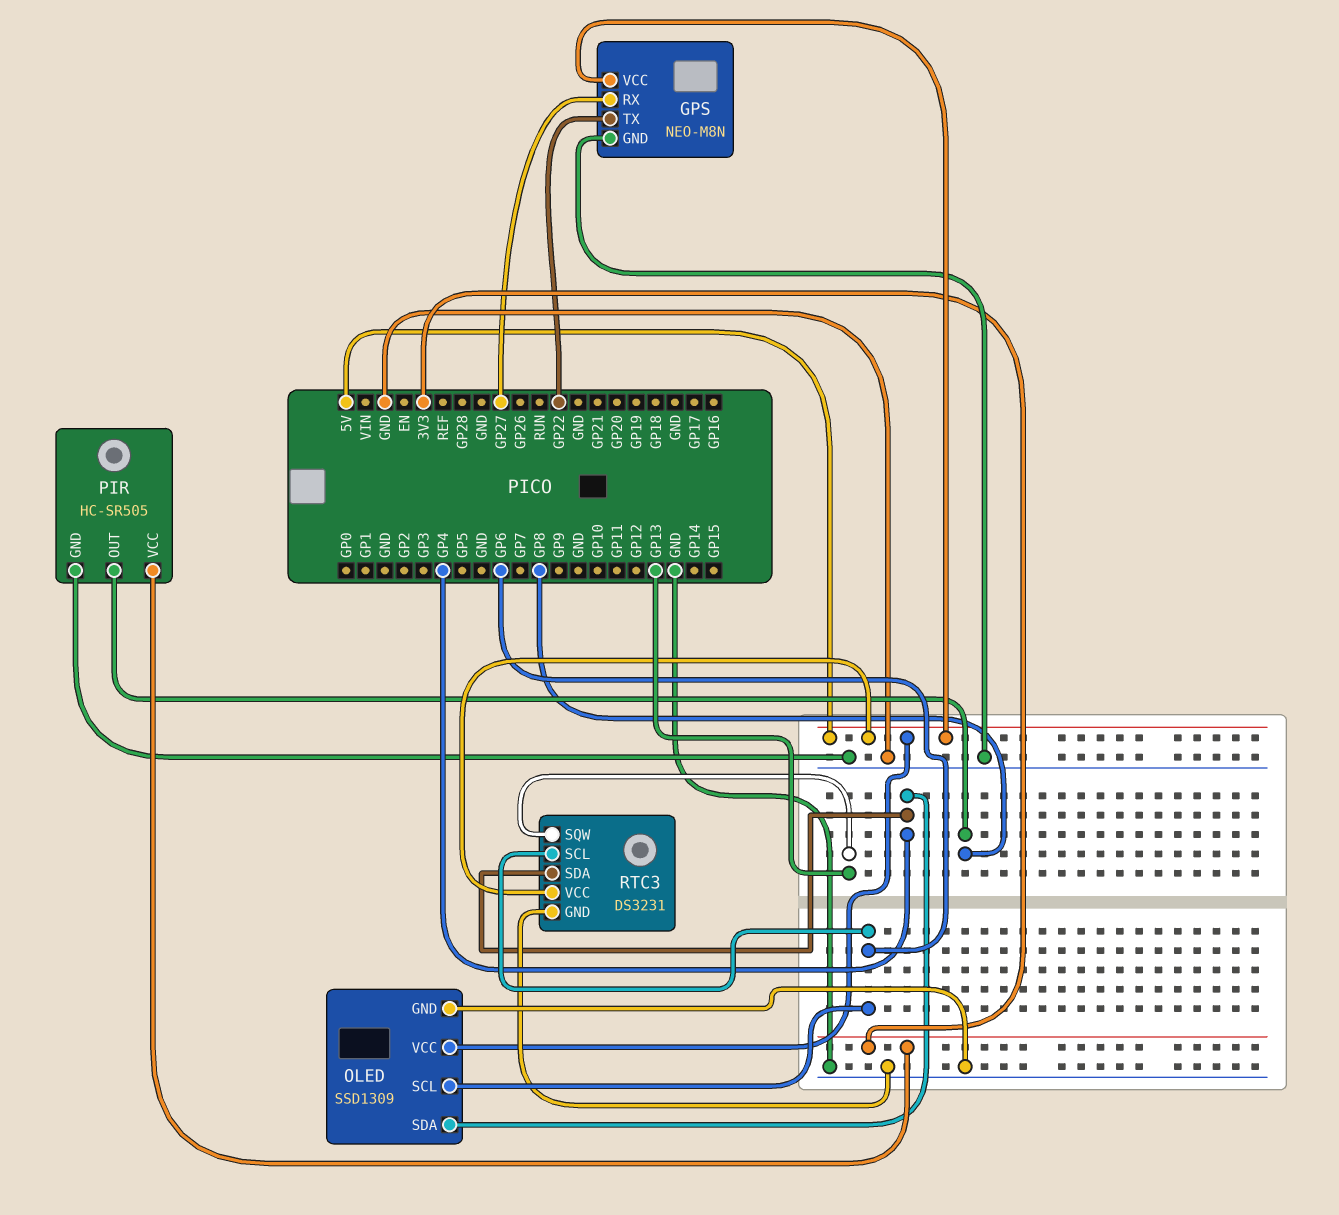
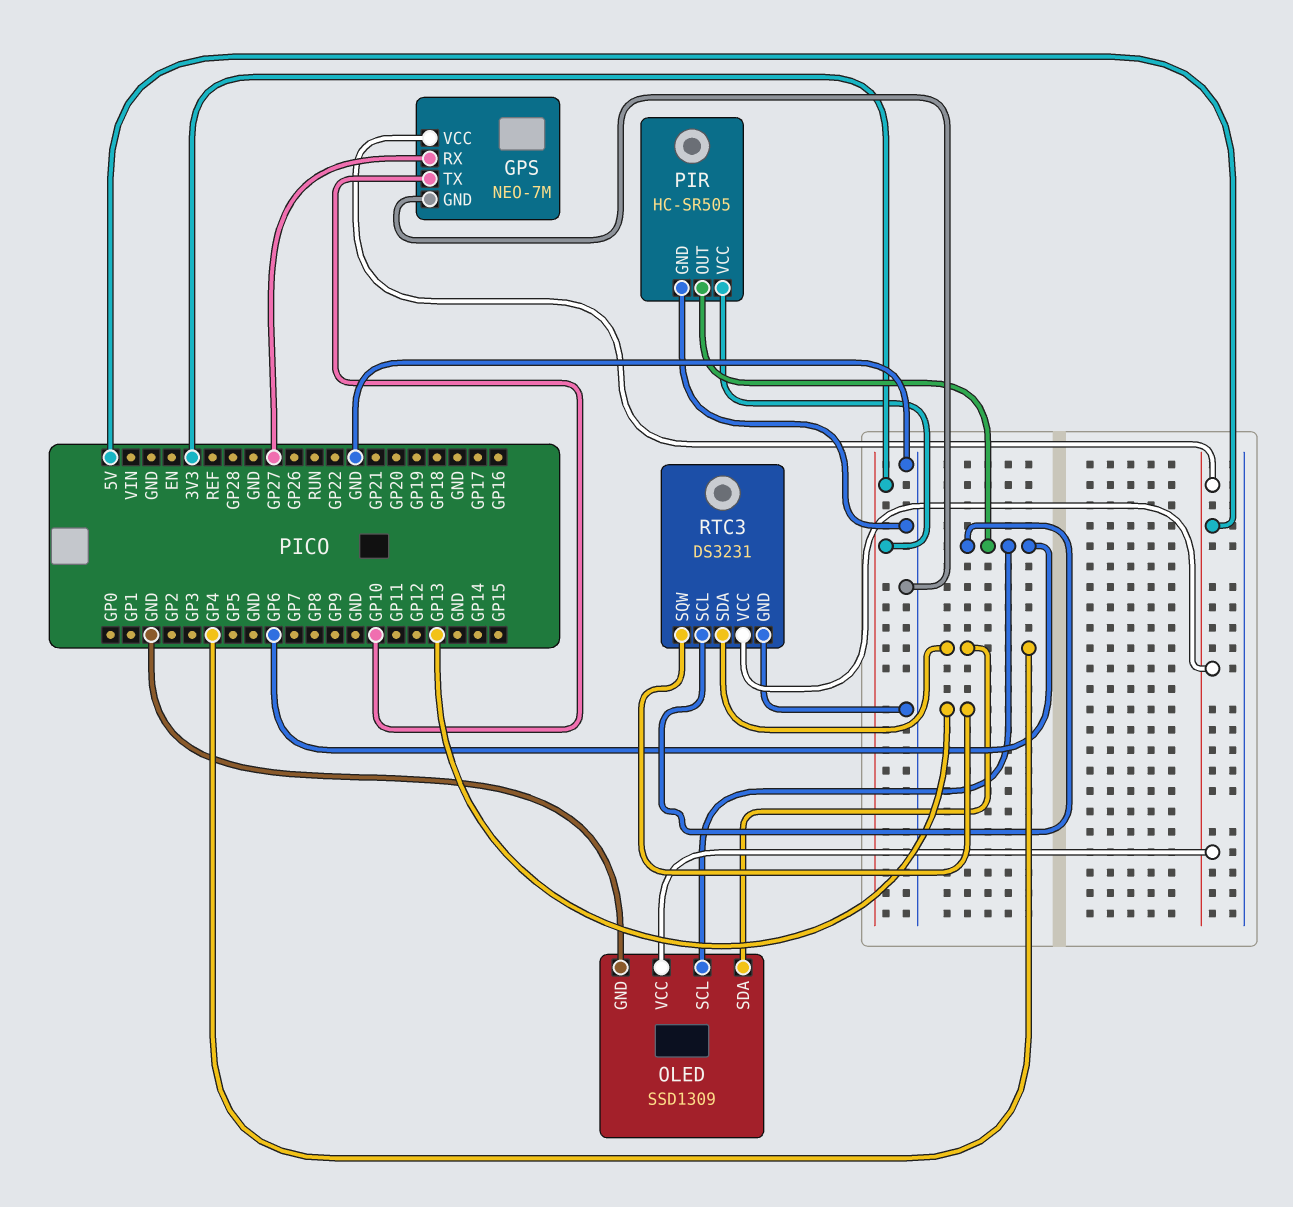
GPS: NEO-M8N -> NEO-7M
GPS pin TX: GP22 -> GP10
PIR pin OUT: GP8 -> GP6

